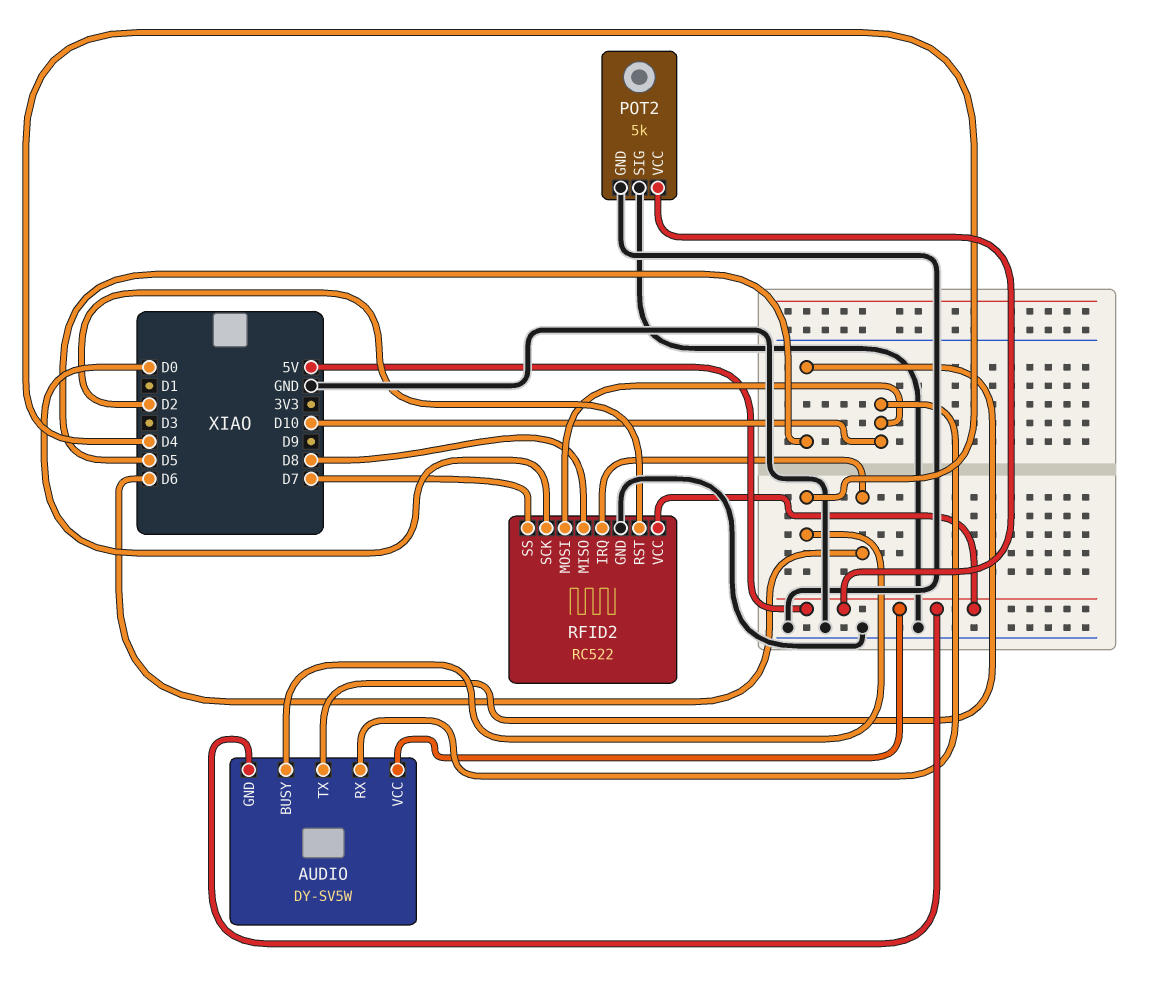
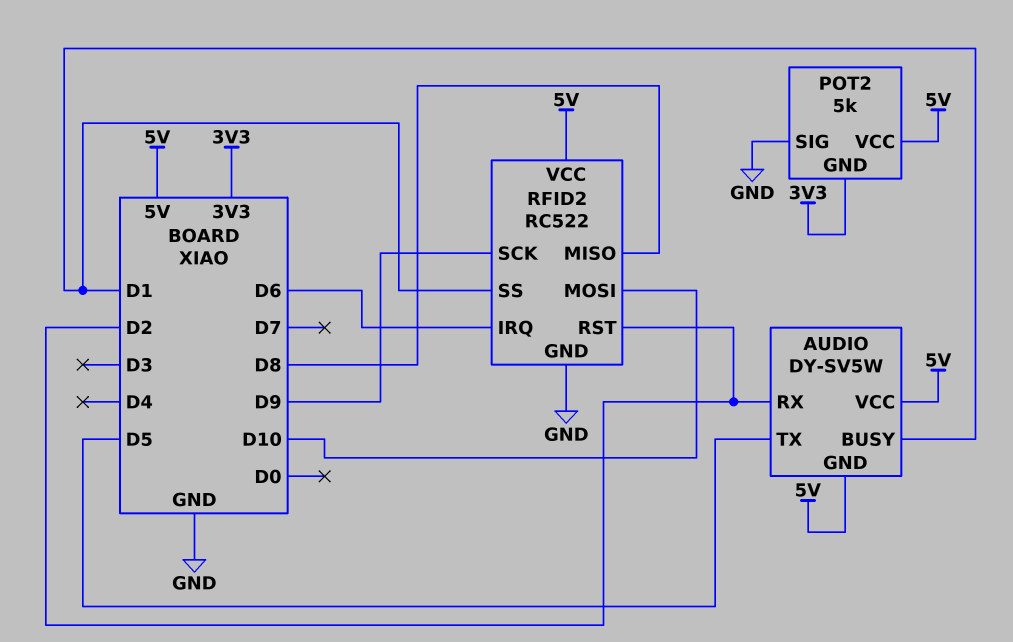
AUDIO pin BUSY: D4 -> D1
AUDIO pin RX: D10 -> D2
POT2 pin GND: GND -> 3V3
RFID2 pin SCK: D0 -> D9
RFID2 pin SS: D7 -> D1

